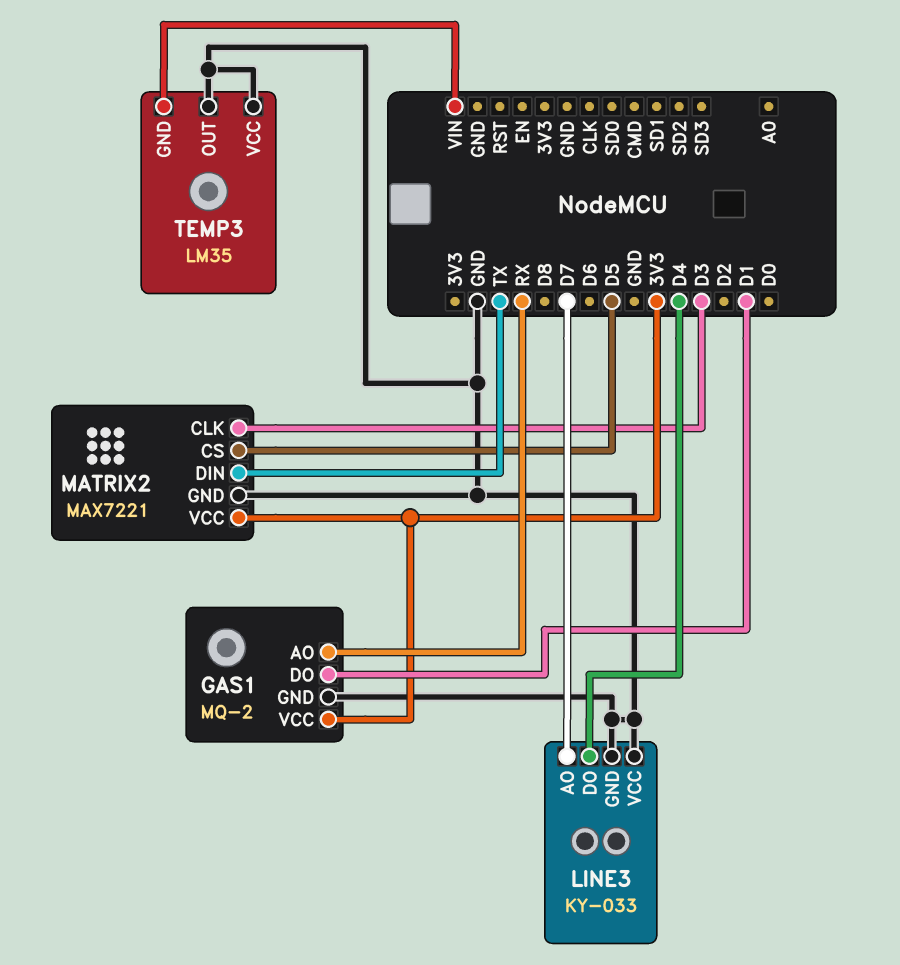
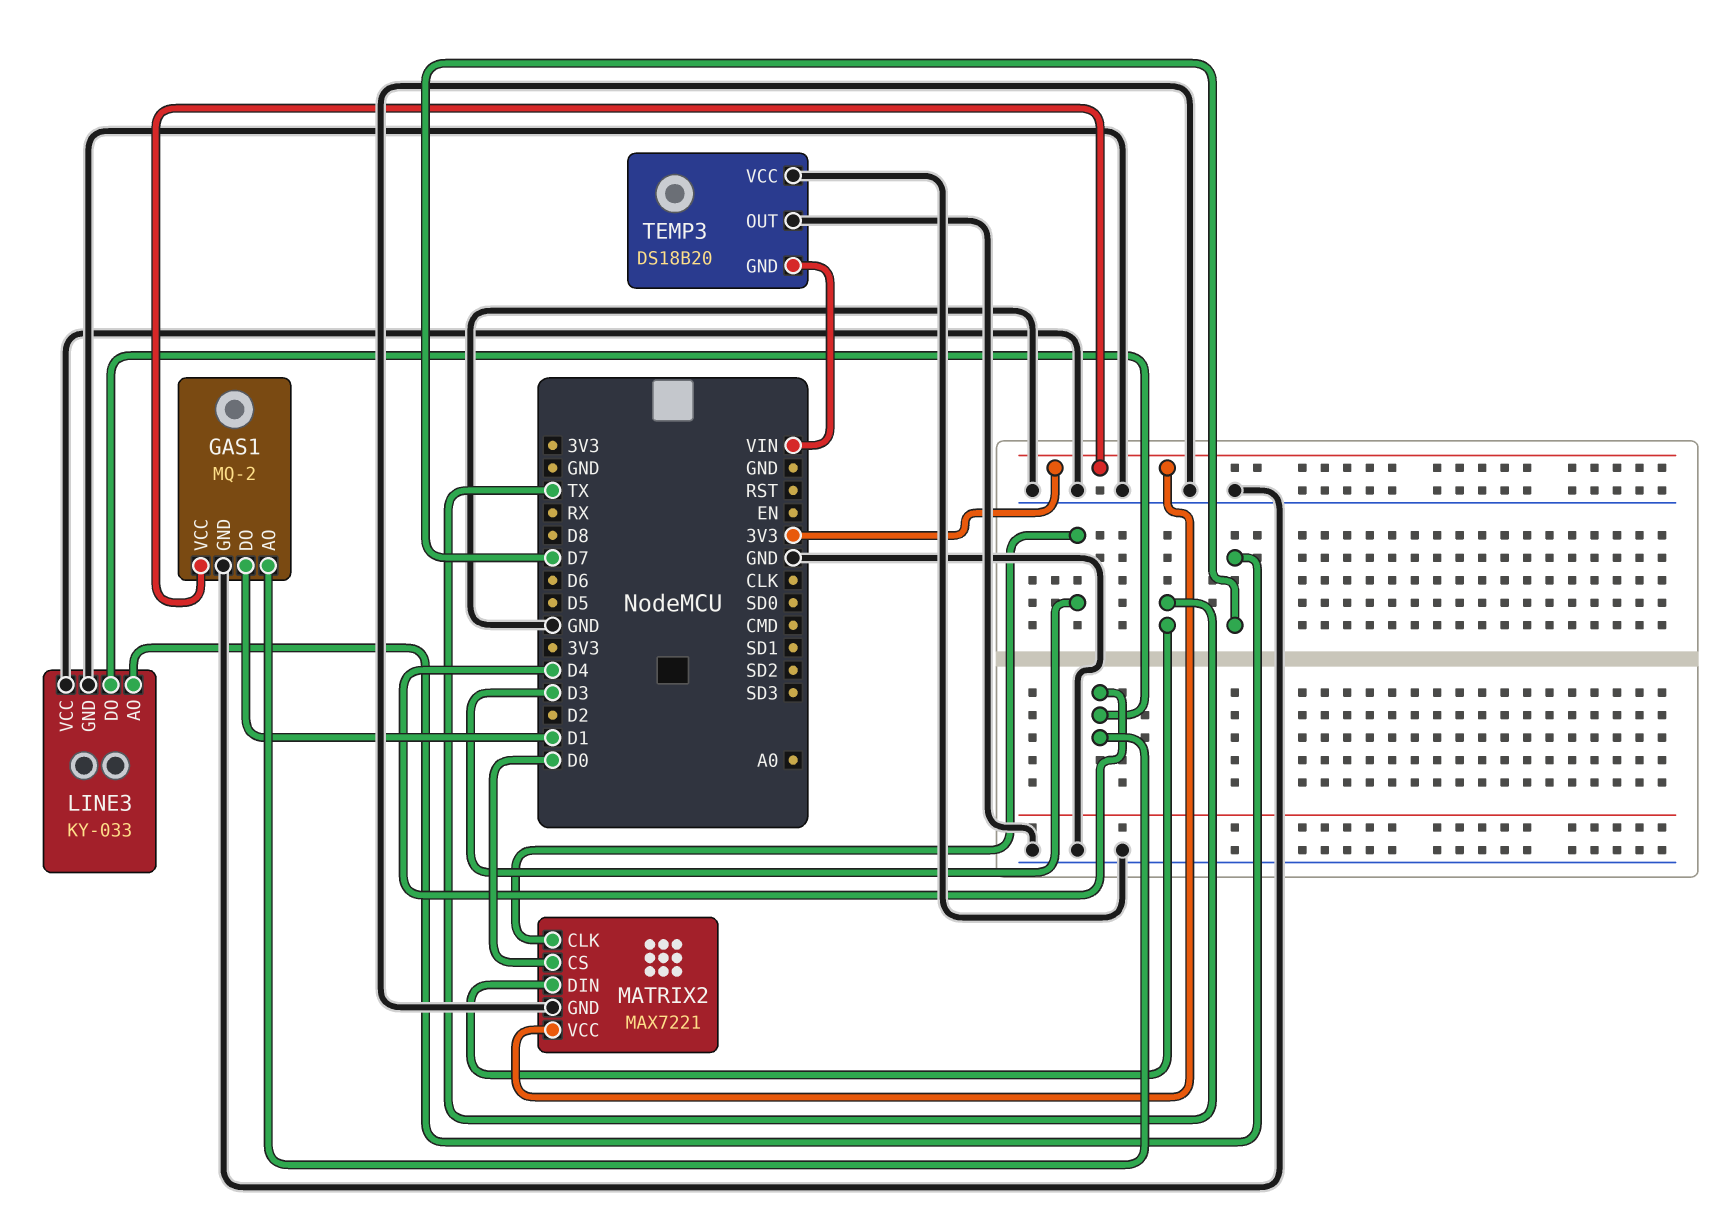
GAS1 pin AO: RX -> D4
MATRIX2 pin CS: D5 -> D0
TEMP3: LM35 -> DS18B20

